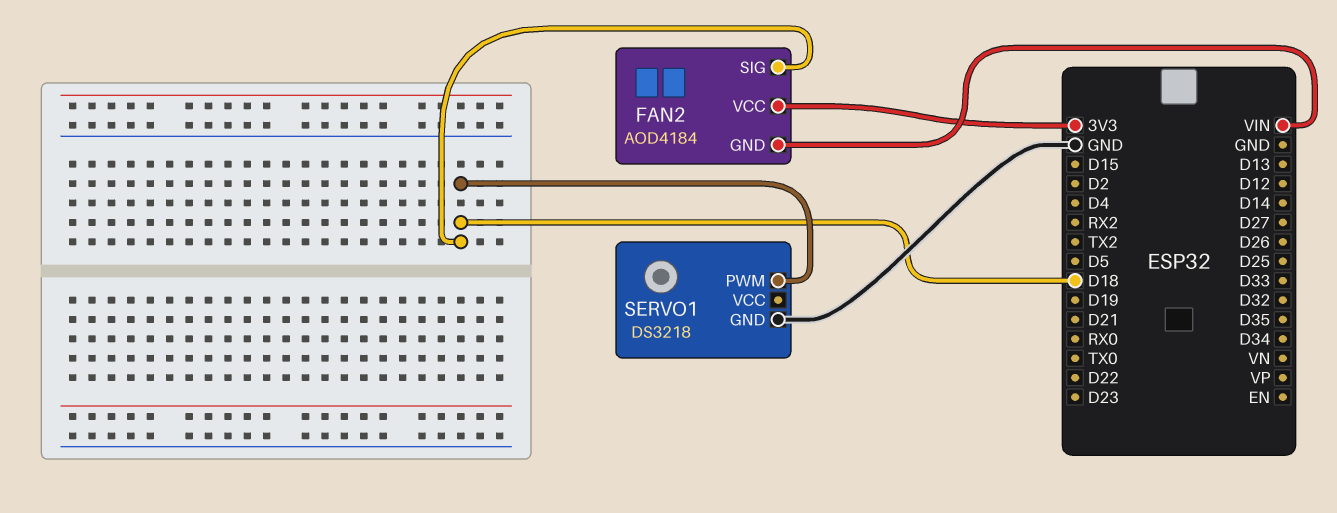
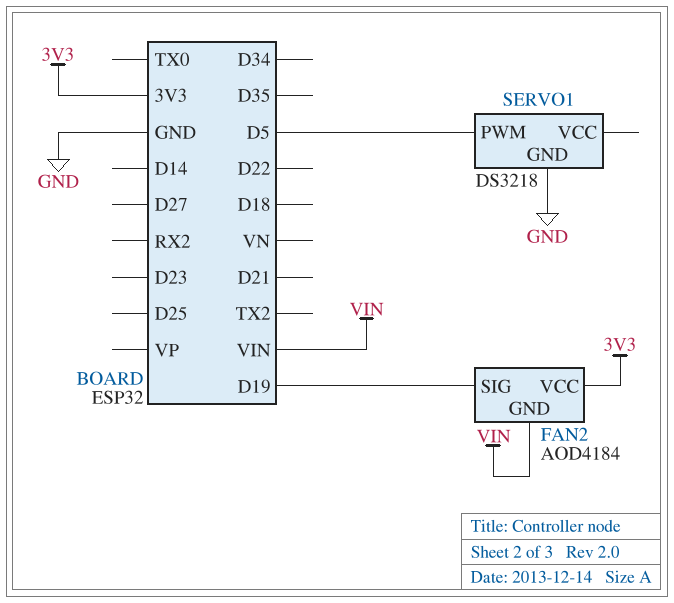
FAN2 pin SIG: D18 -> D19
SERVO1 pin PWM: D18 -> D5

